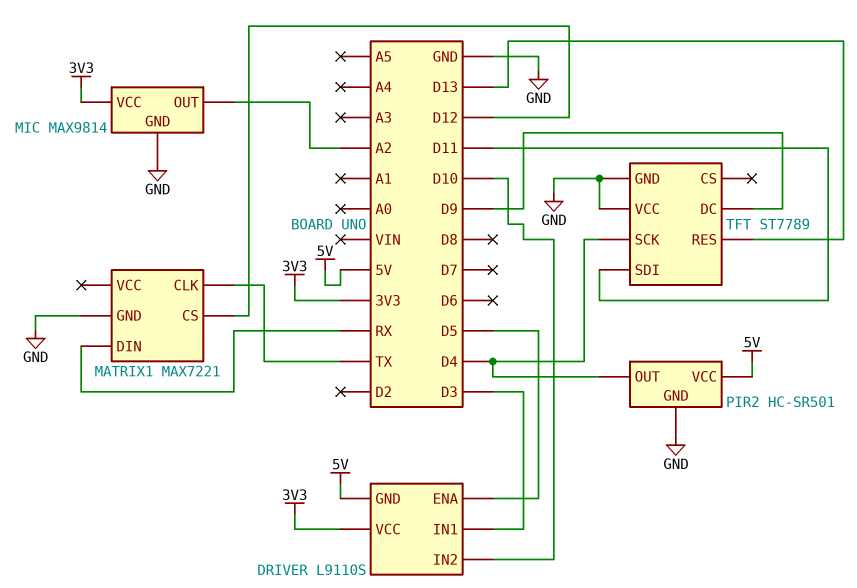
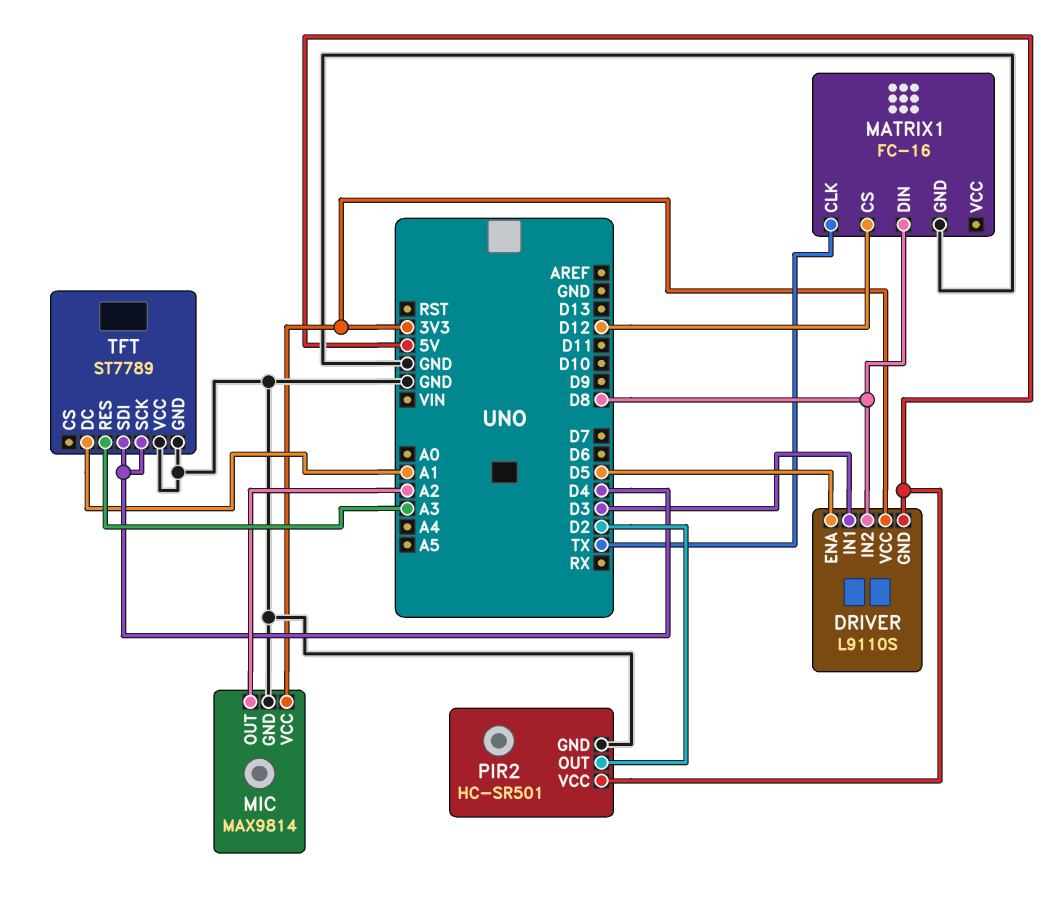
DRIVER pin IN2: D10 -> D8
MATRIX1: MAX7221 -> FC-16
MATRIX1 pin DIN: RX -> D8
PIR2 pin OUT: D4 -> D2
TFT pin DC: D9 -> A1
TFT pin RES: D13 -> A3
TFT pin SDI: D11 -> D4

